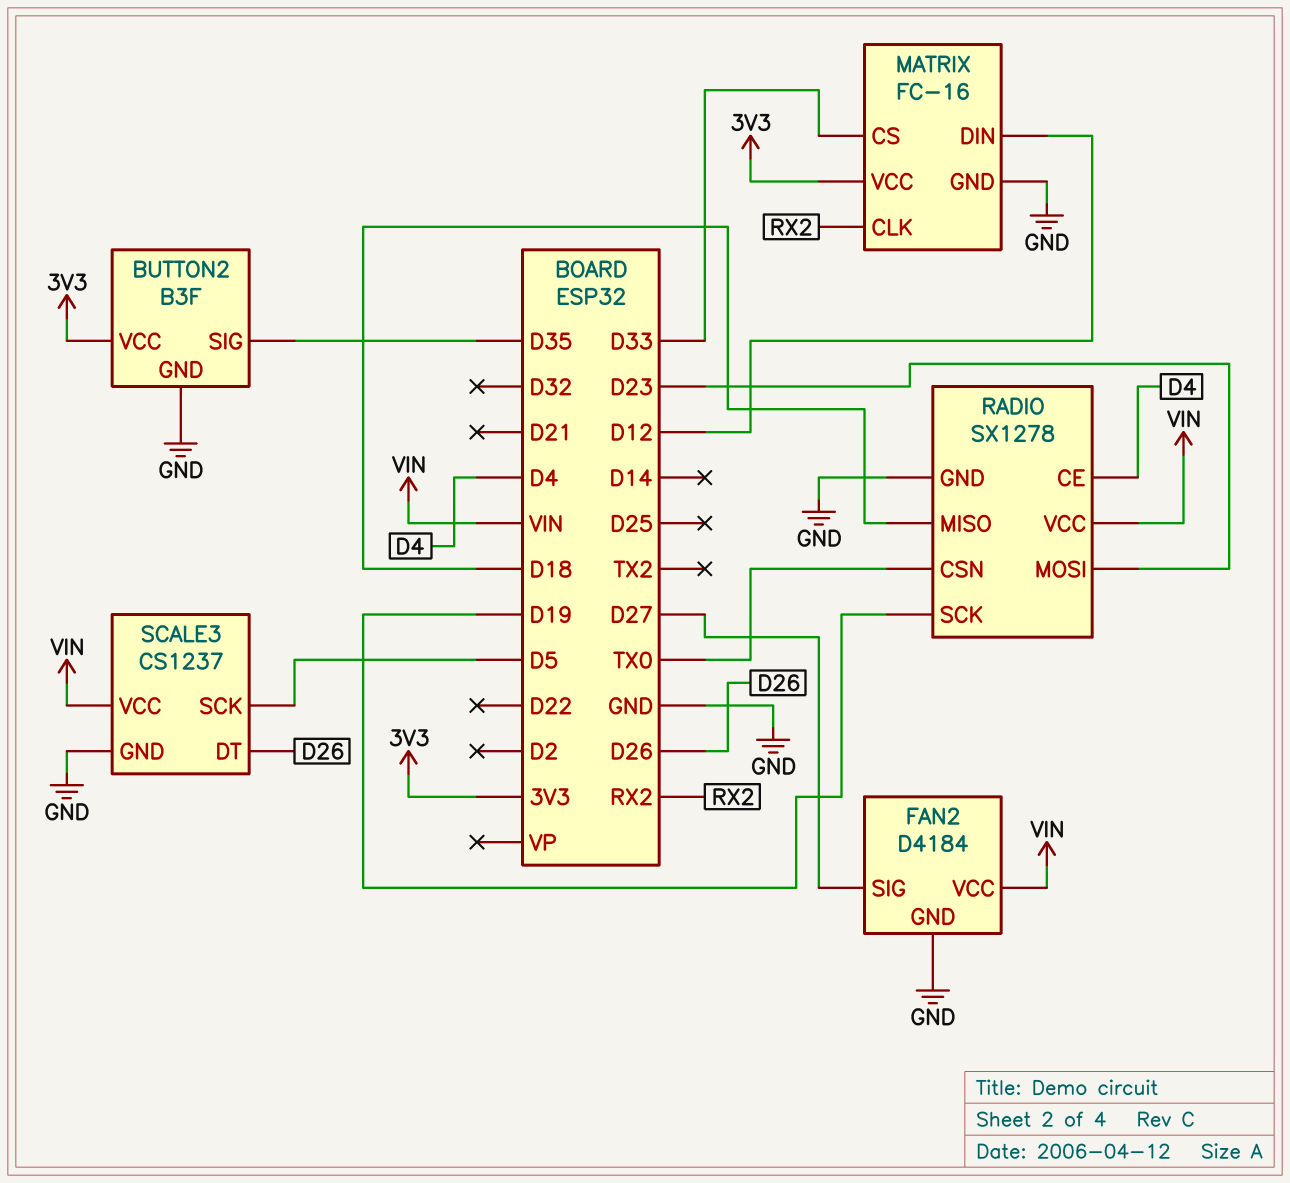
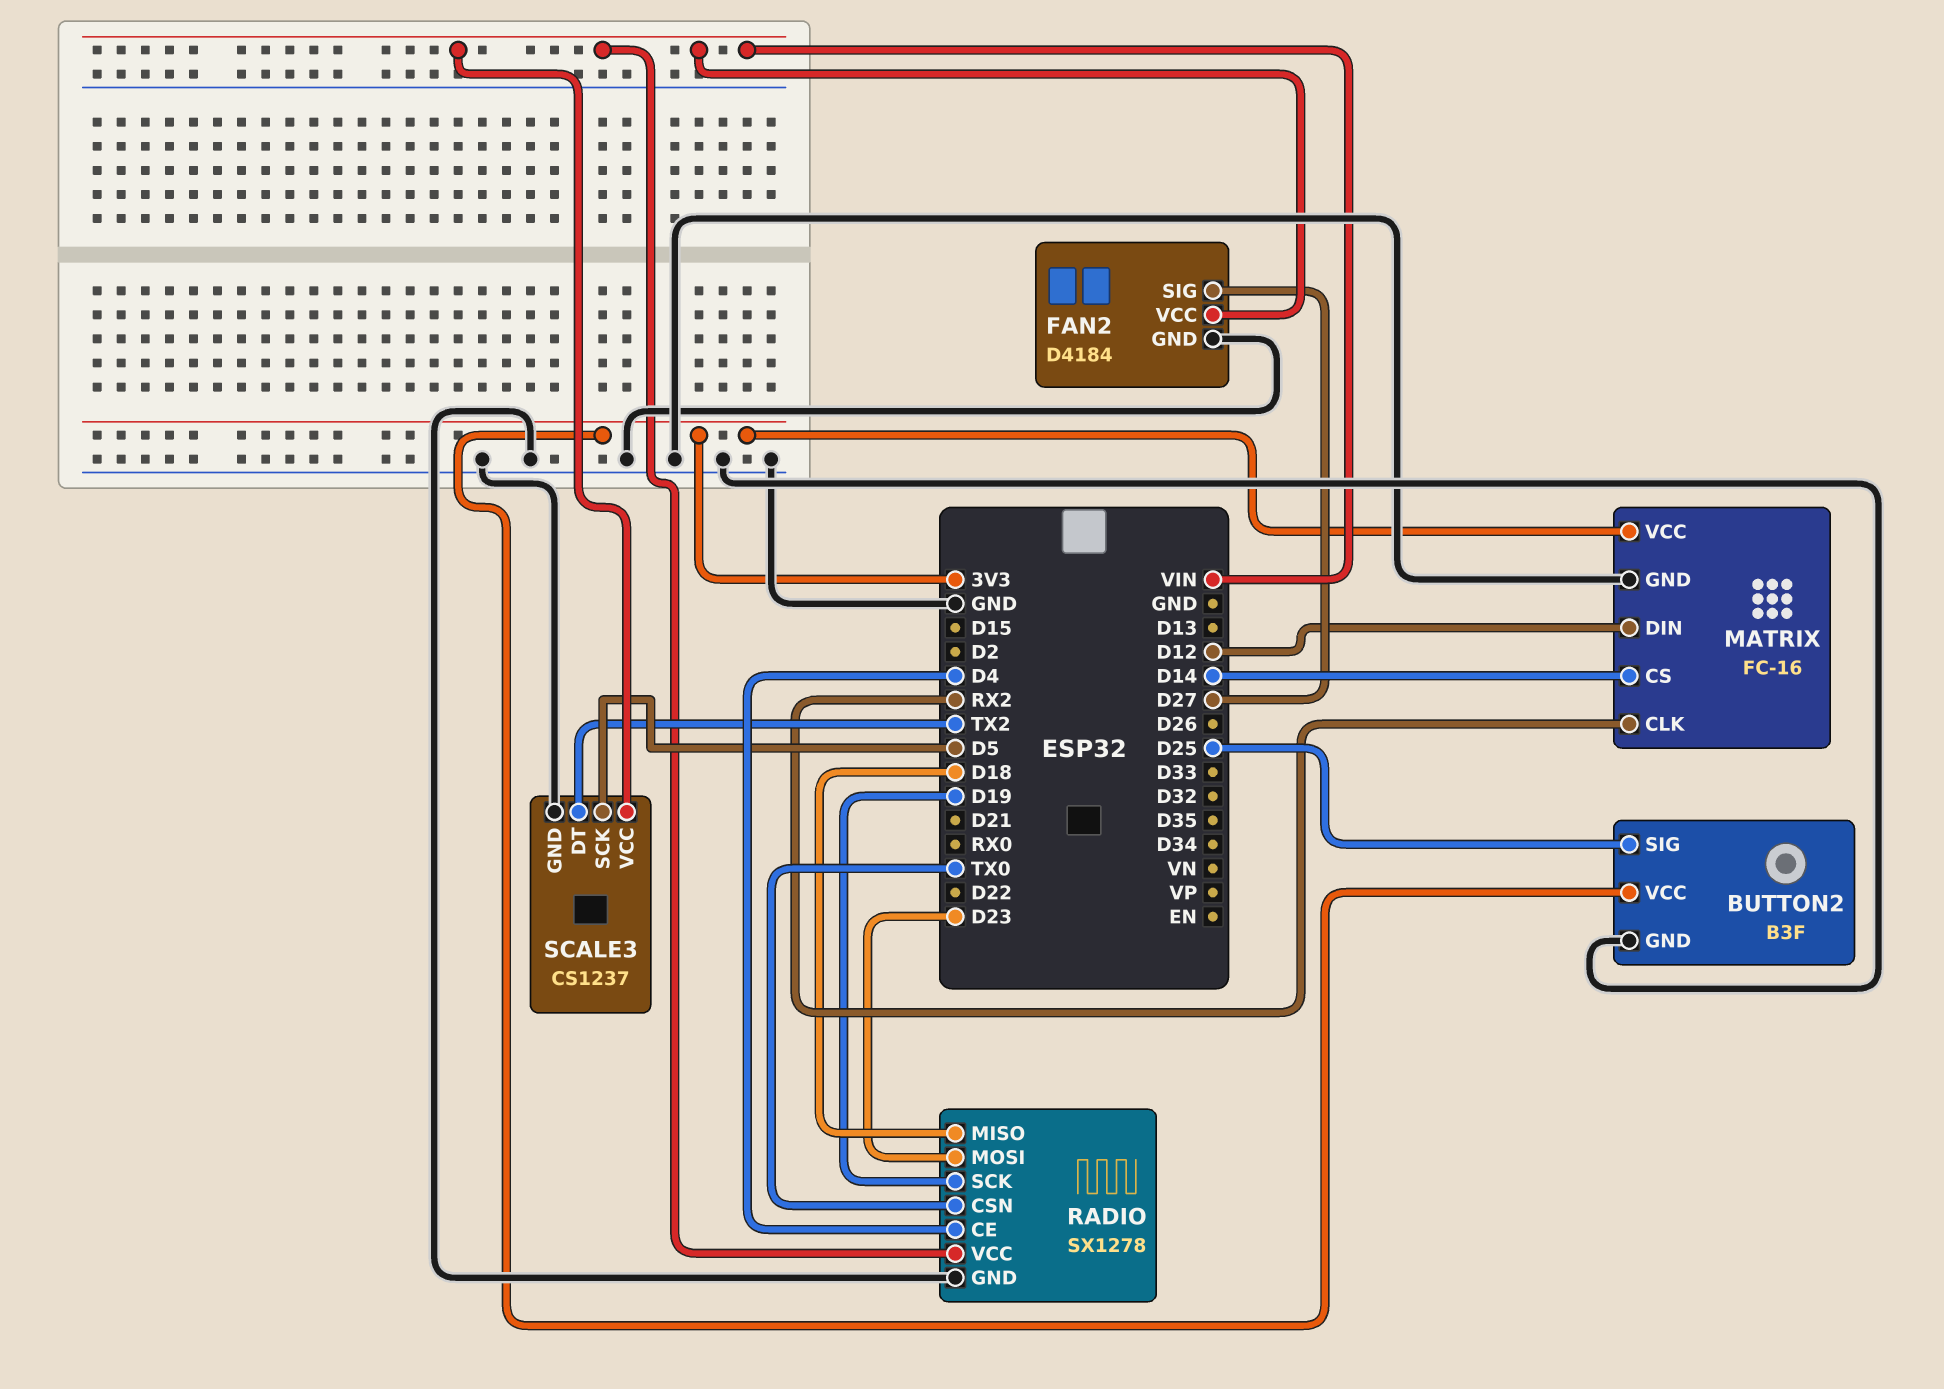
BUTTON2 pin SIG: D35 -> D25
MATRIX pin CS: D33 -> D14
SCALE3 pin DT: D26 -> TX2

